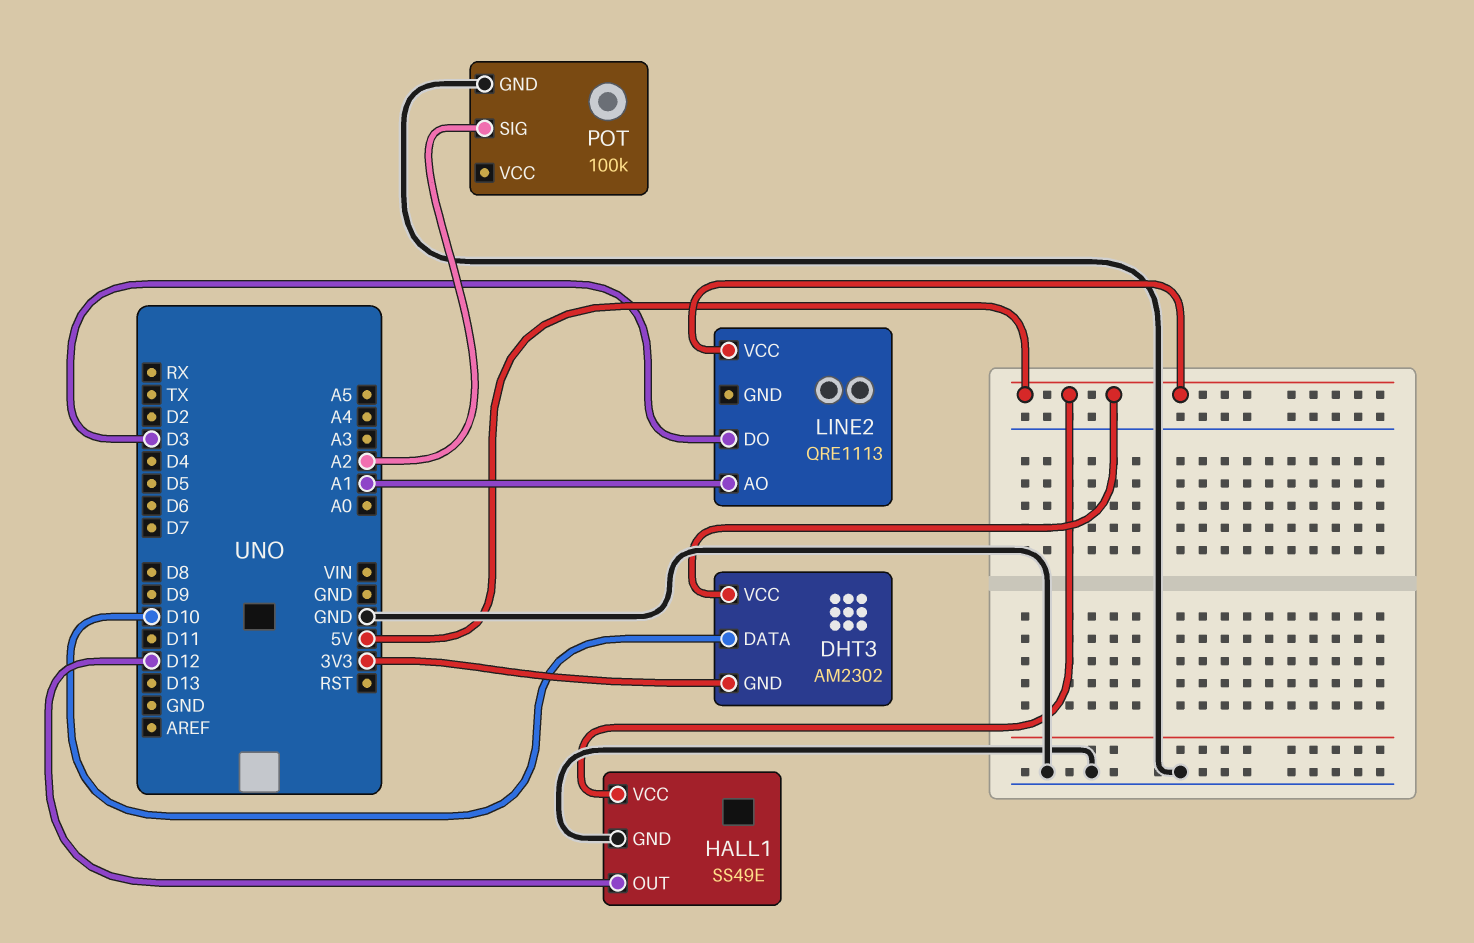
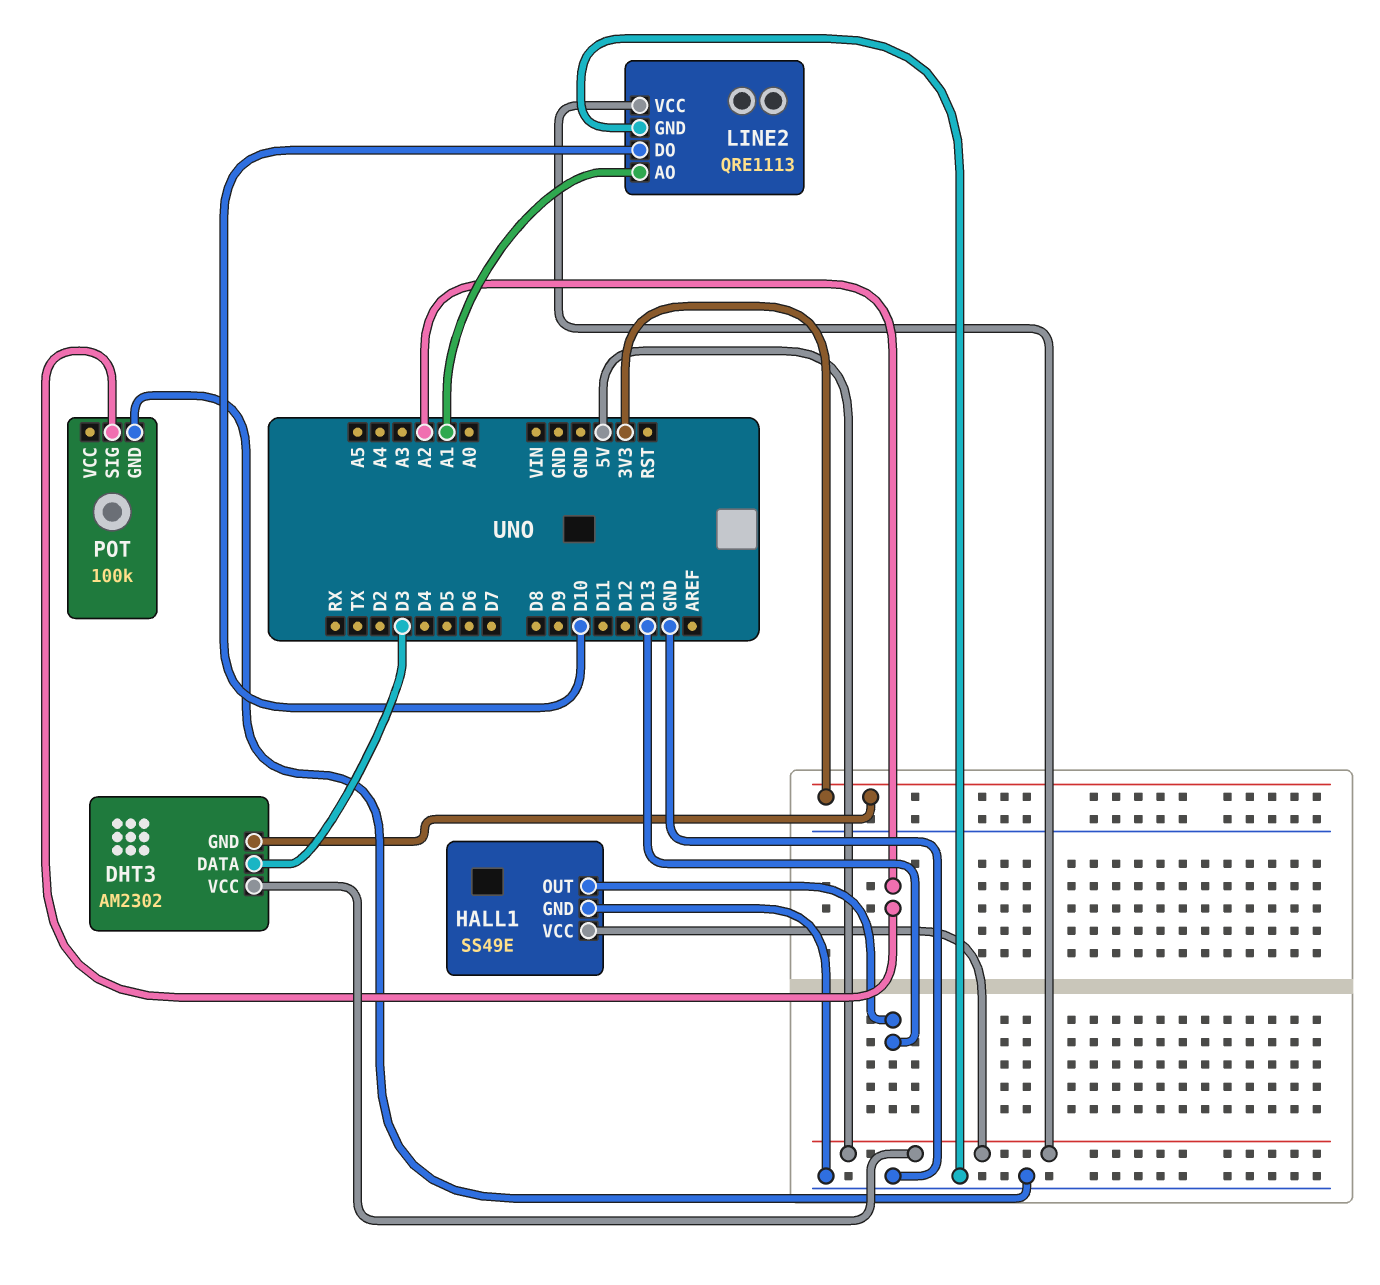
DHT3 pin DATA: D10 -> D3
HALL1 pin OUT: D12 -> D13
LINE2 pin DO: D3 -> D10
LINE2 pin GND: none -> GND

